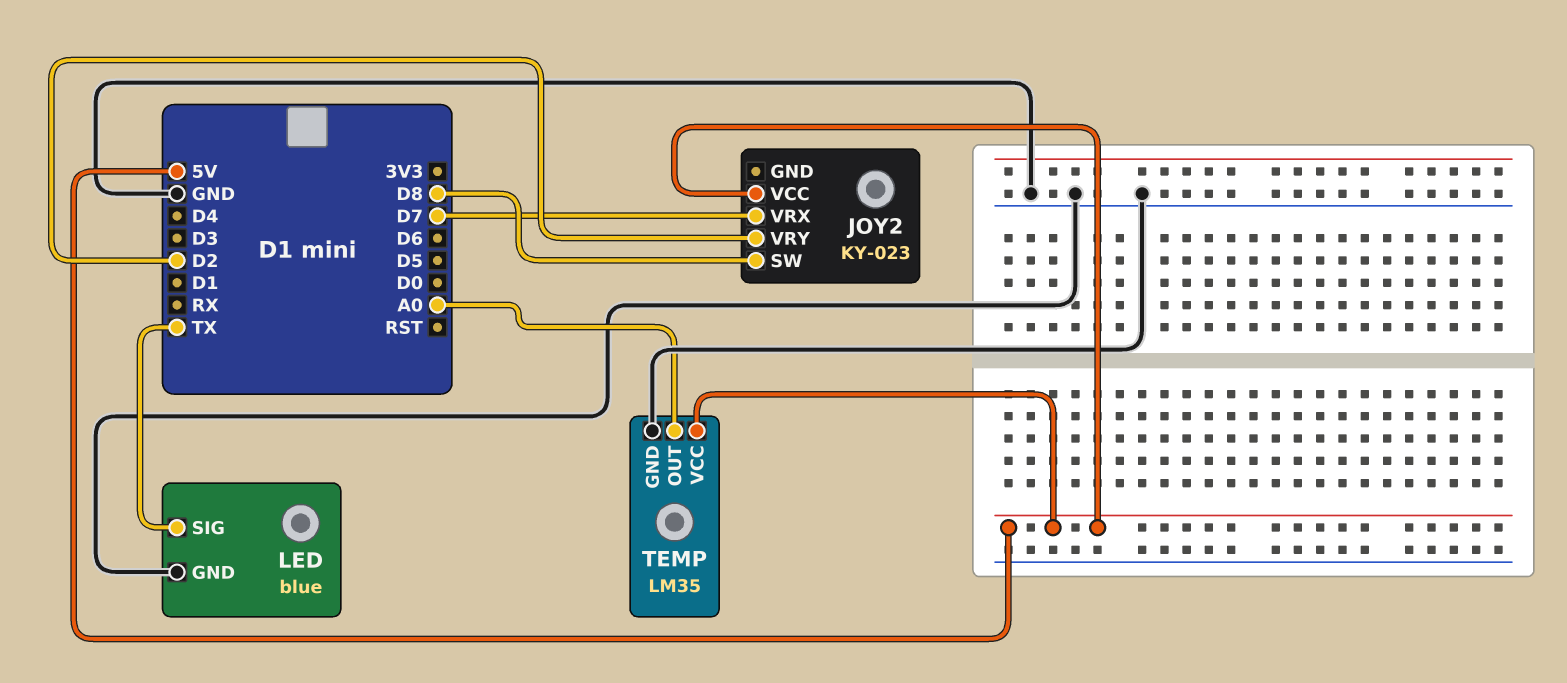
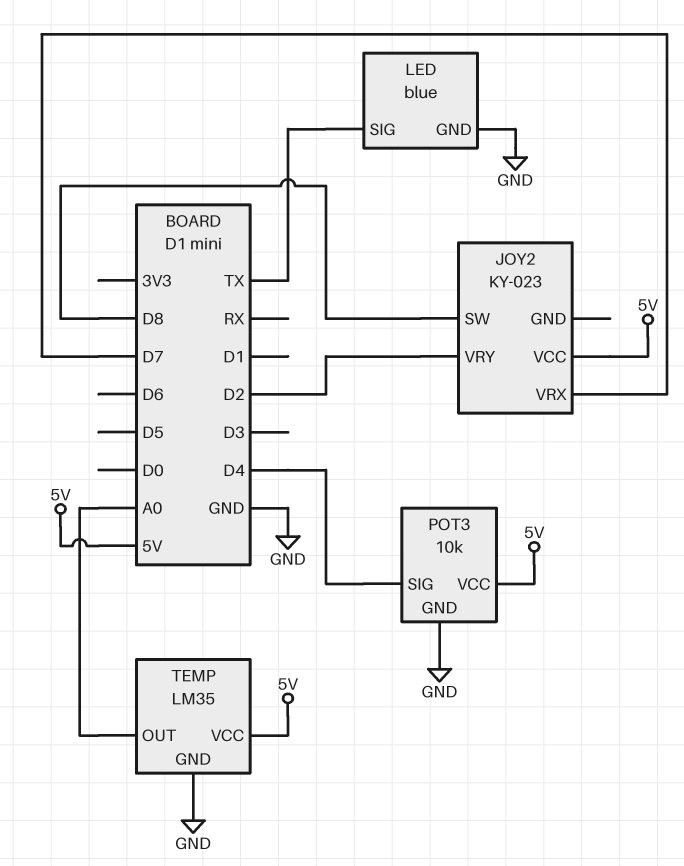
POT3: none -> 10k
POT3 pin GND: none -> GND
POT3 pin SIG: none -> D4
POT3 pin VCC: none -> 5V

